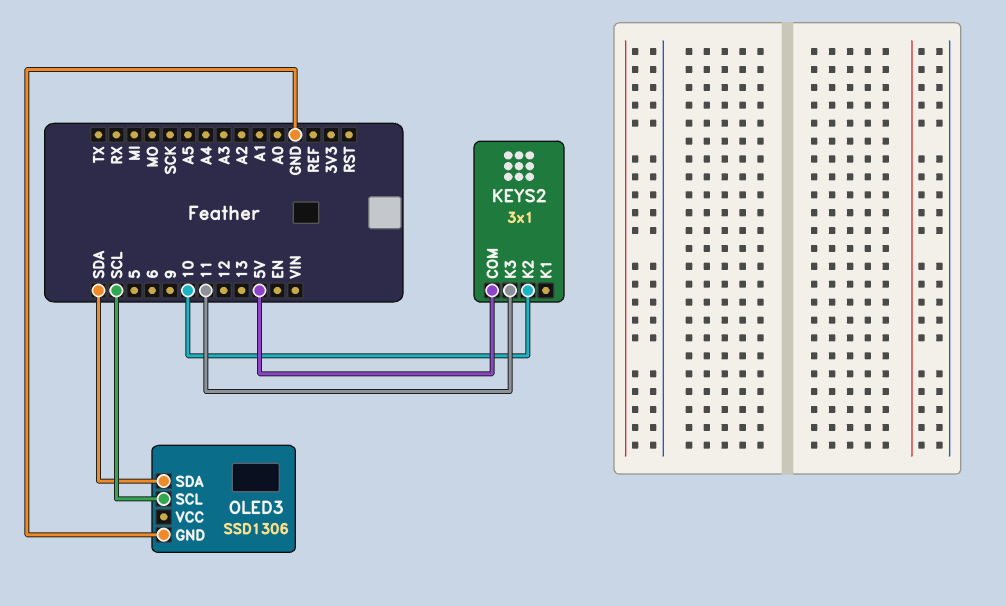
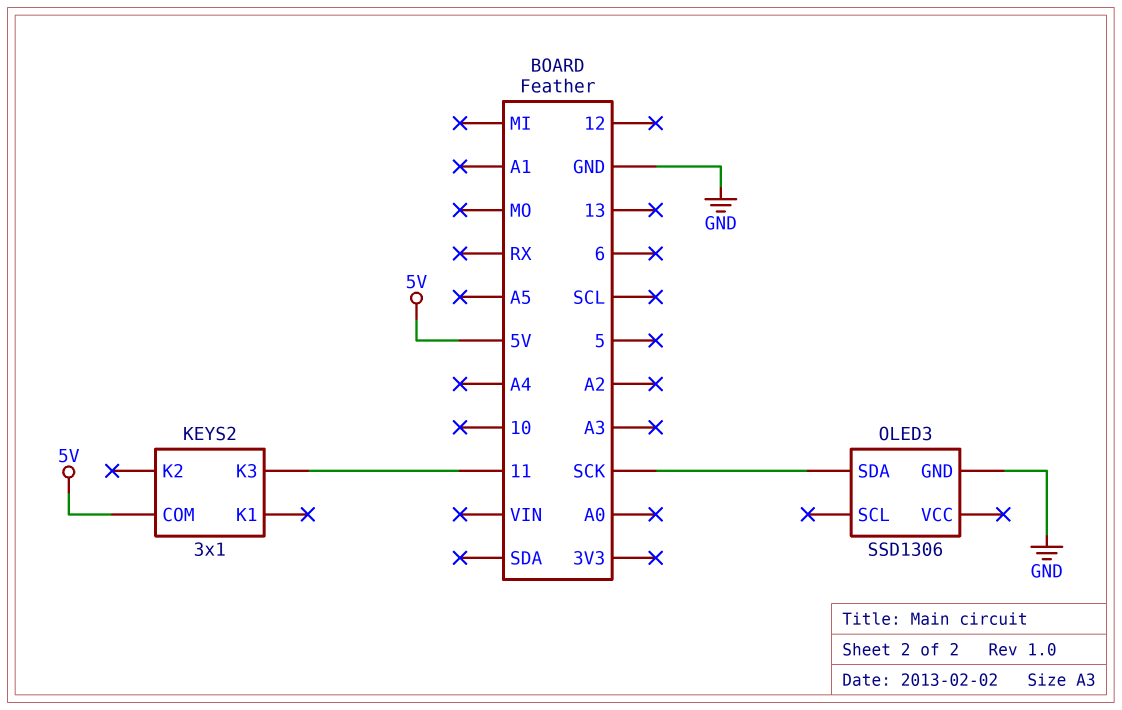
KEYS2 pin K2: 10 -> none
OLED3 pin SCL: SCL -> none
OLED3 pin SDA: SDA -> SCK

